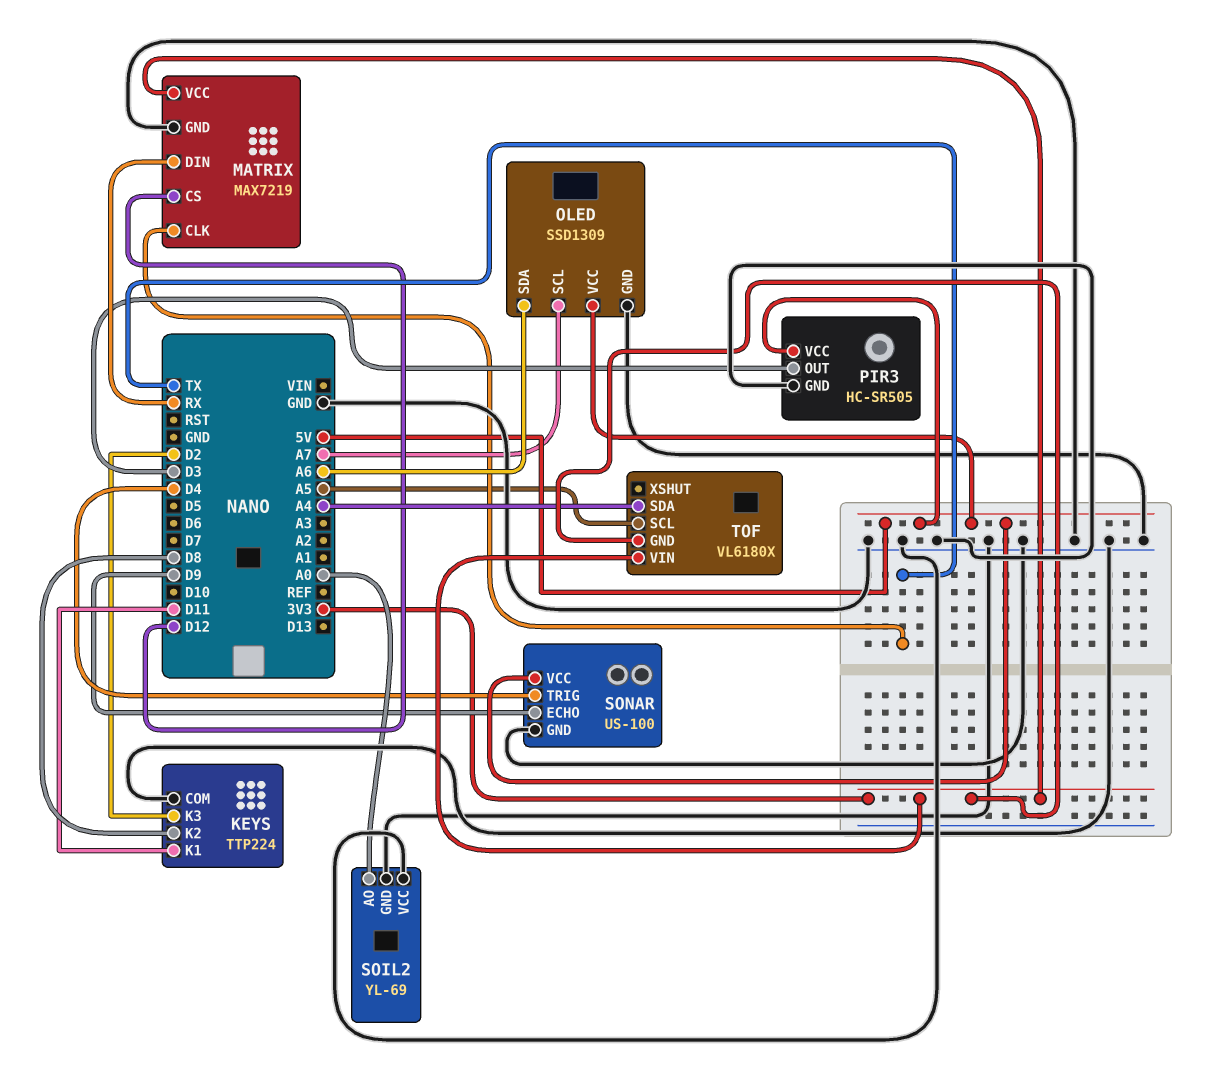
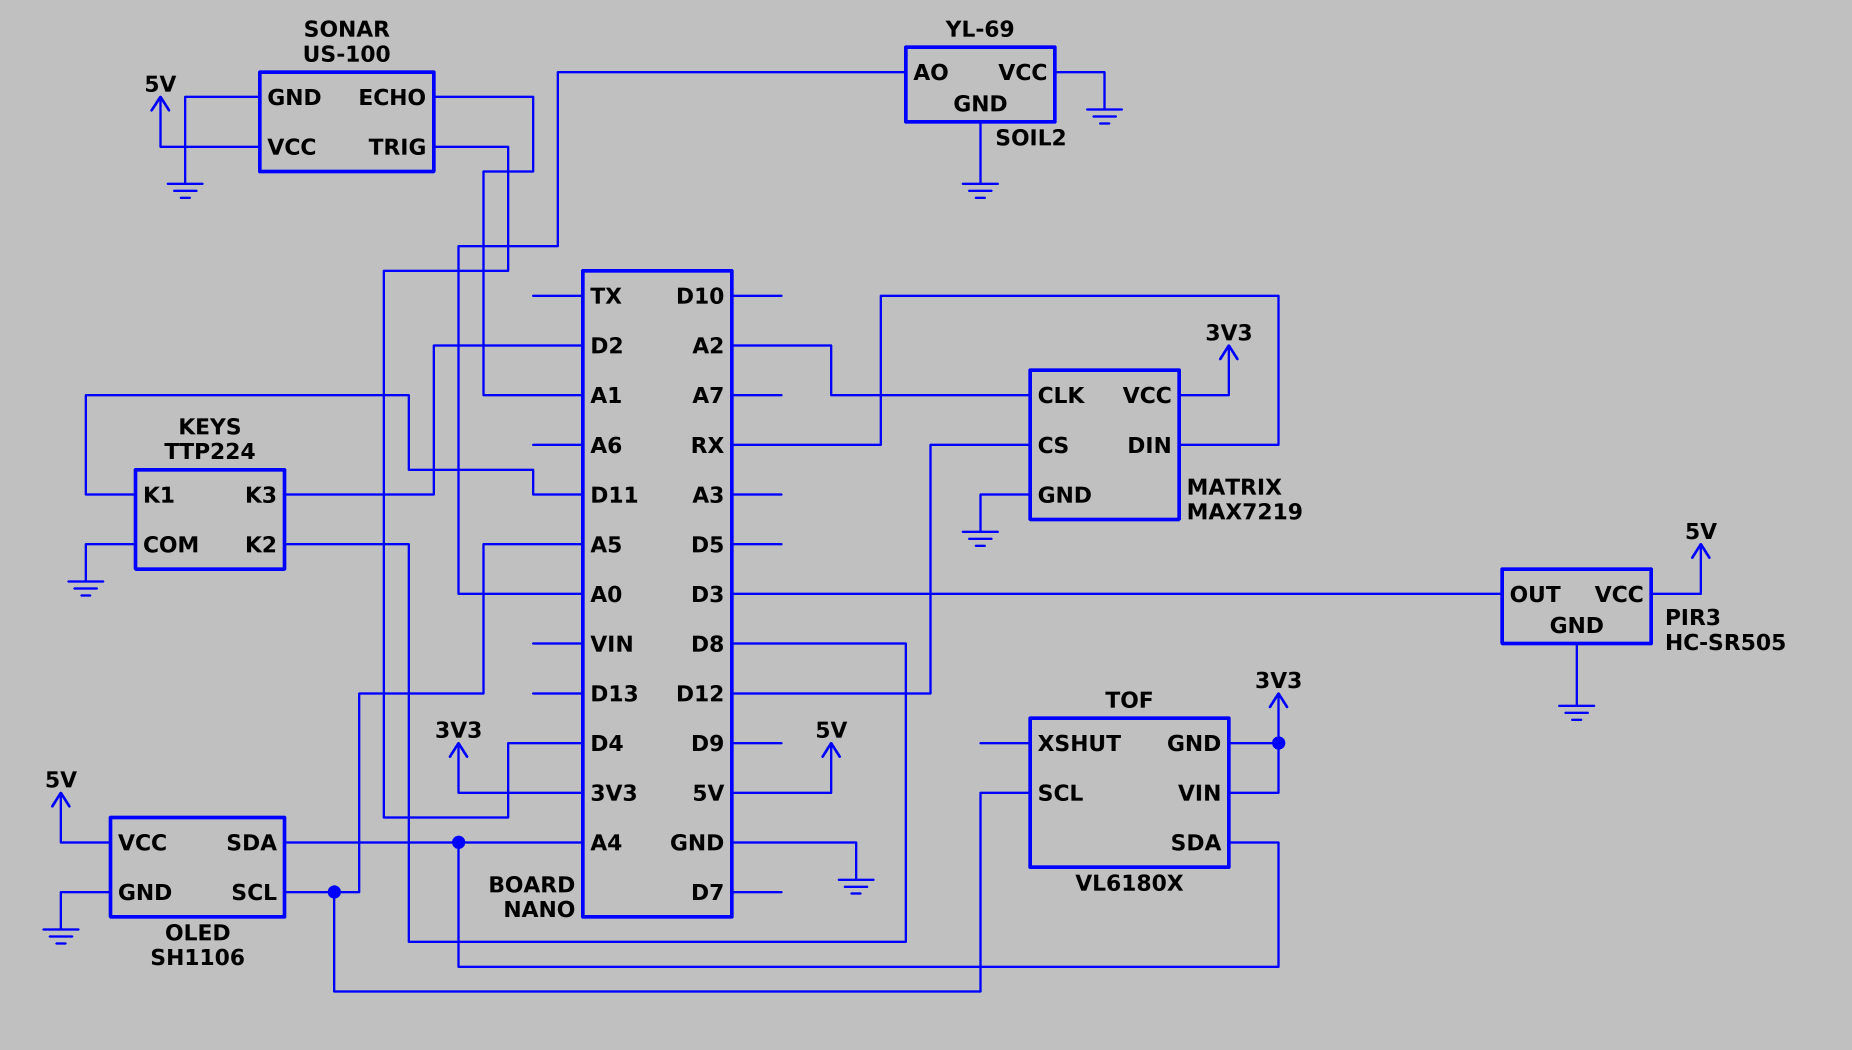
MATRIX pin CLK: TX -> A2
OLED: SSD1309 -> SH1106
OLED pin SCL: A7 -> A5
OLED pin SDA: A6 -> A4
SONAR pin ECHO: D9 -> A1

